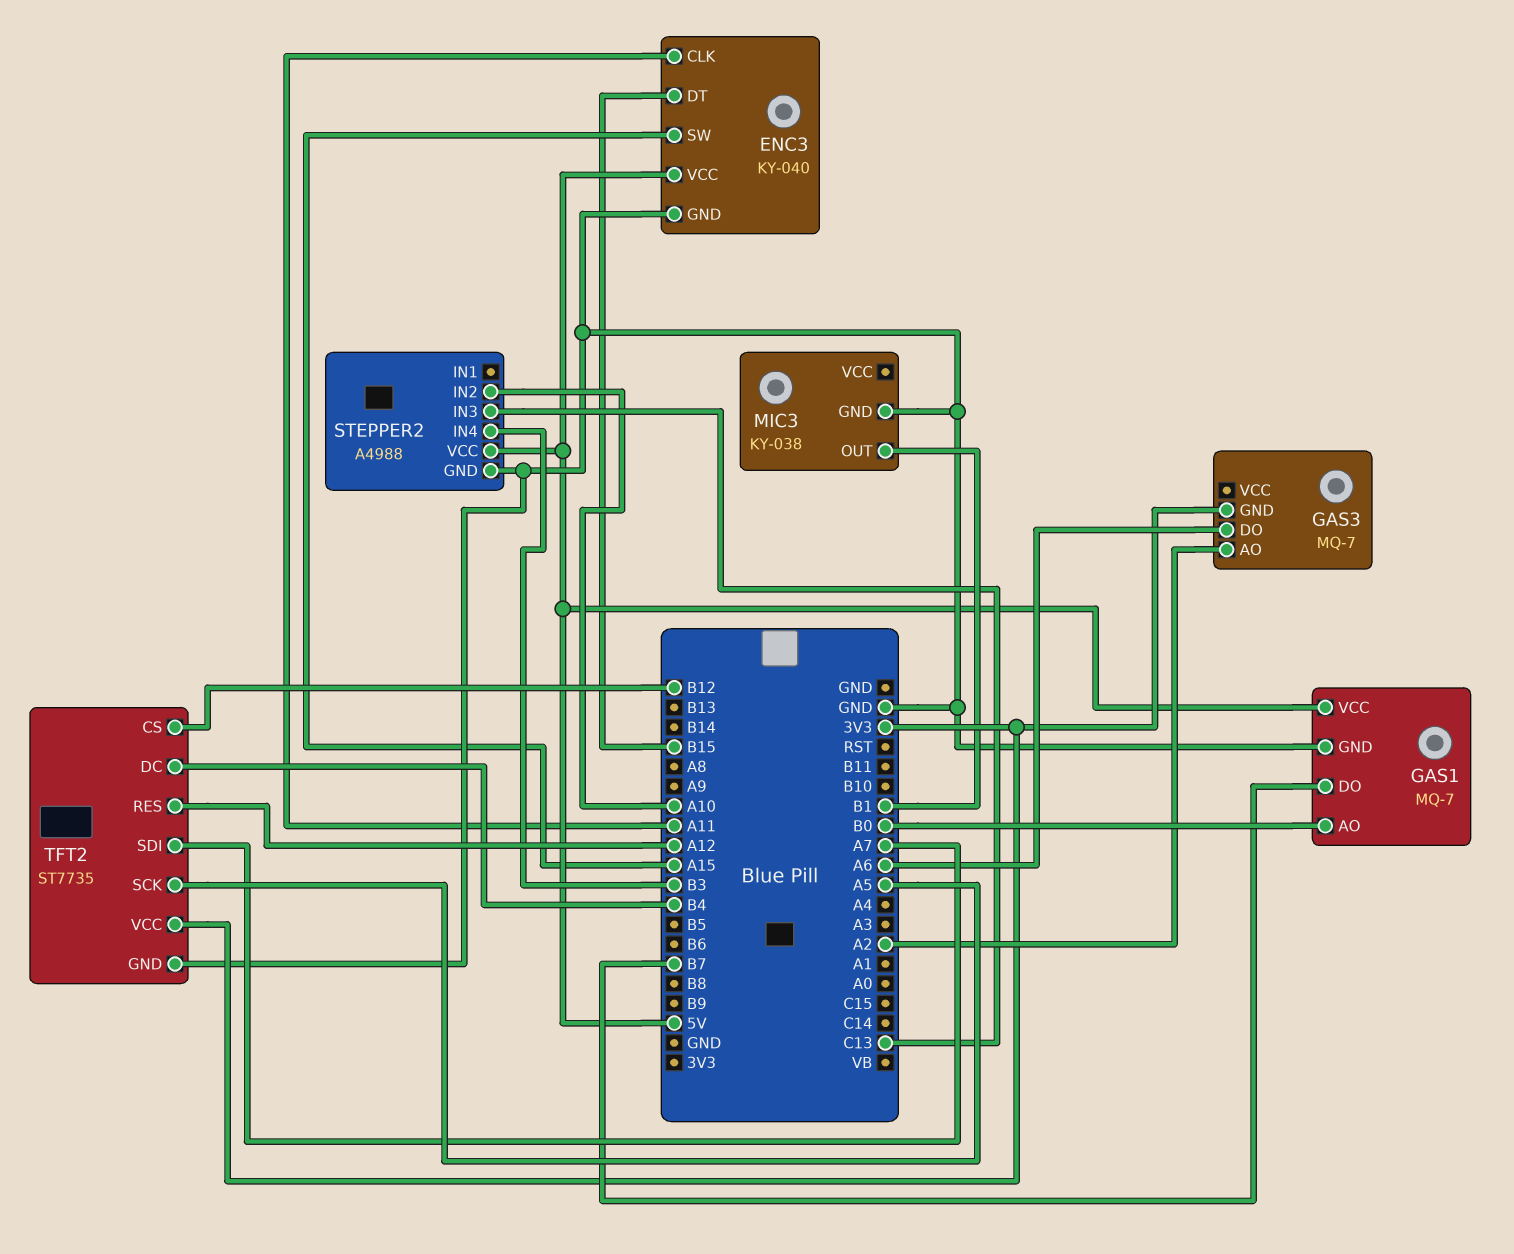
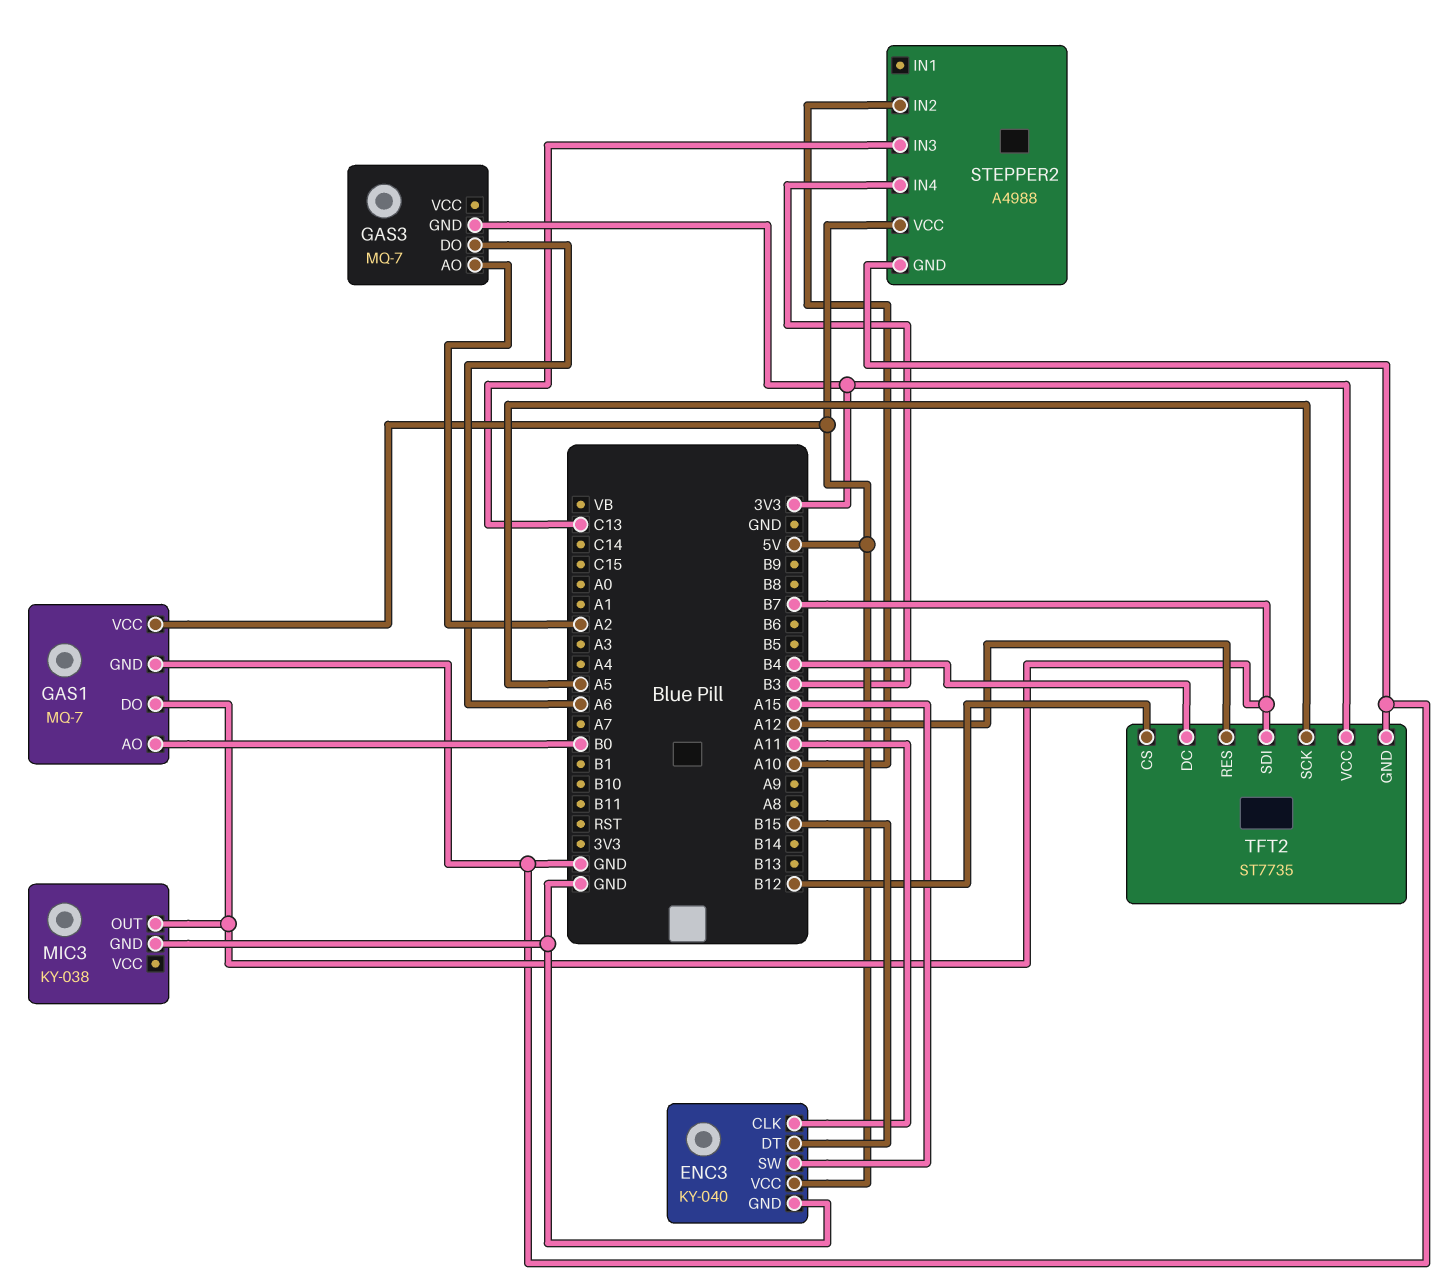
MIC3 pin OUT: B1 -> B7
TFT2 pin SDI: A7 -> B7

